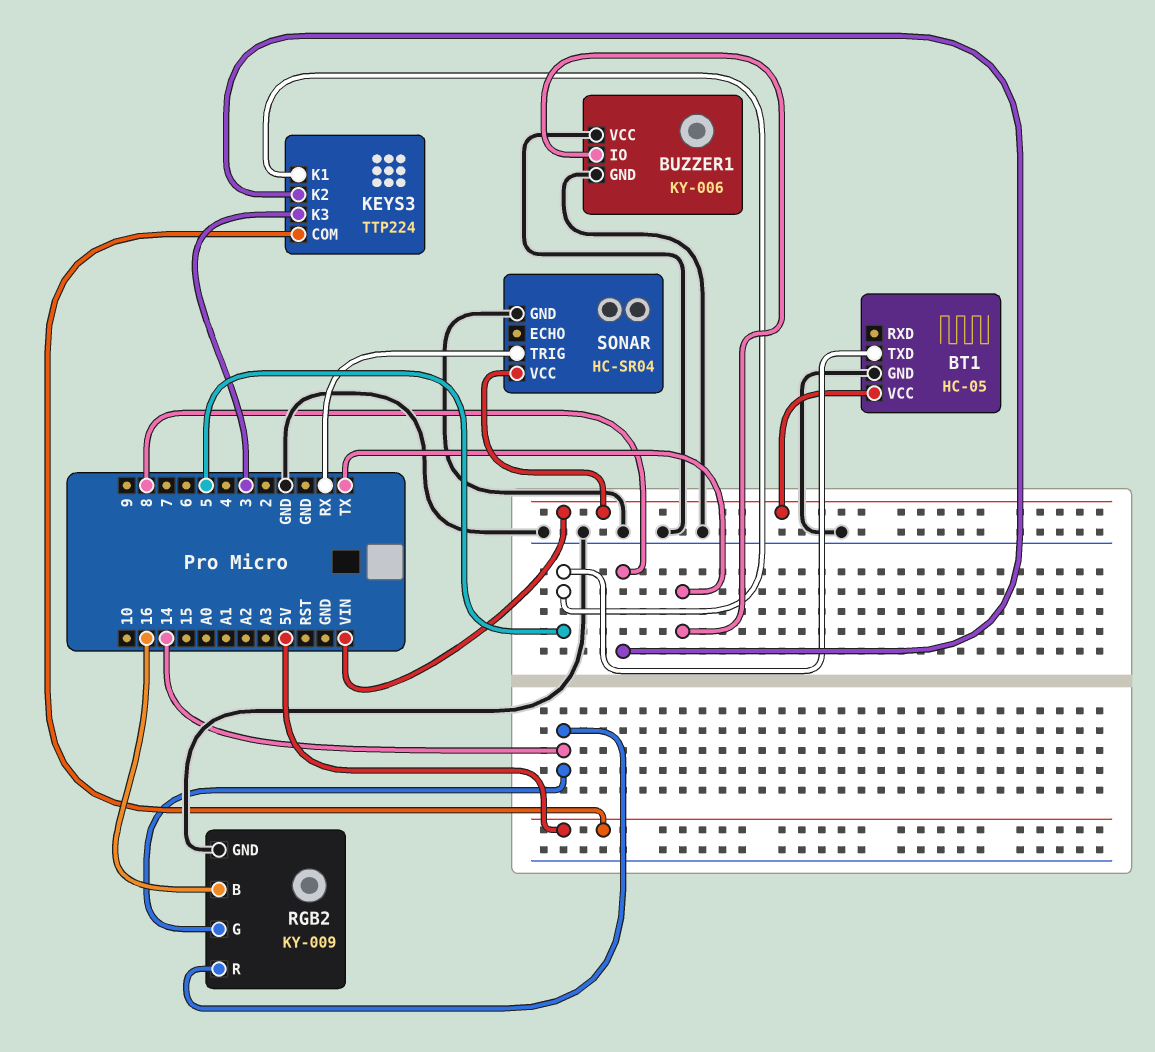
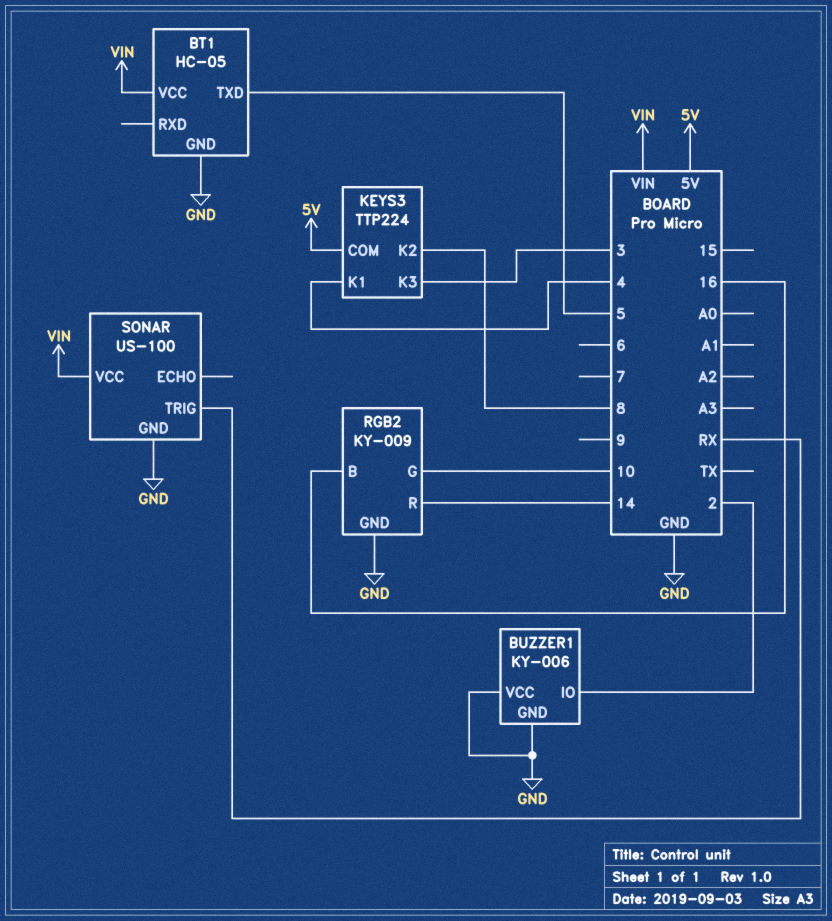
BUZZER1 pin IO: TX -> 2
KEYS3 pin K1: 5 -> 4
RGB2 pin G: 14 -> 10
SONAR: HC-SR04 -> US-100

